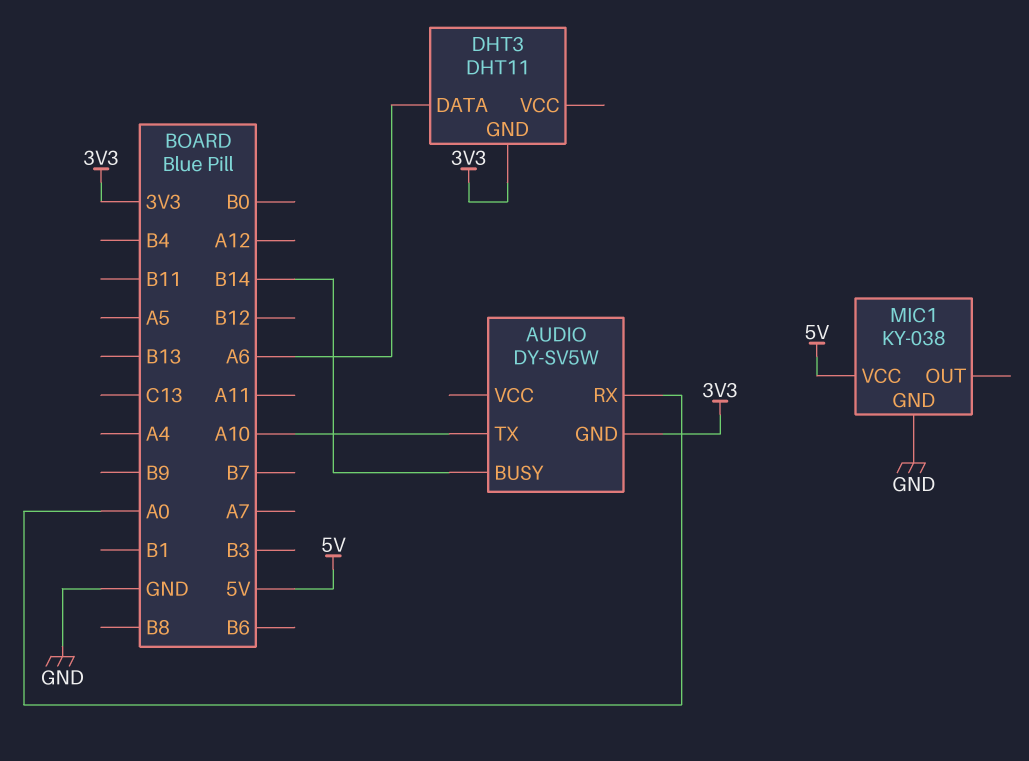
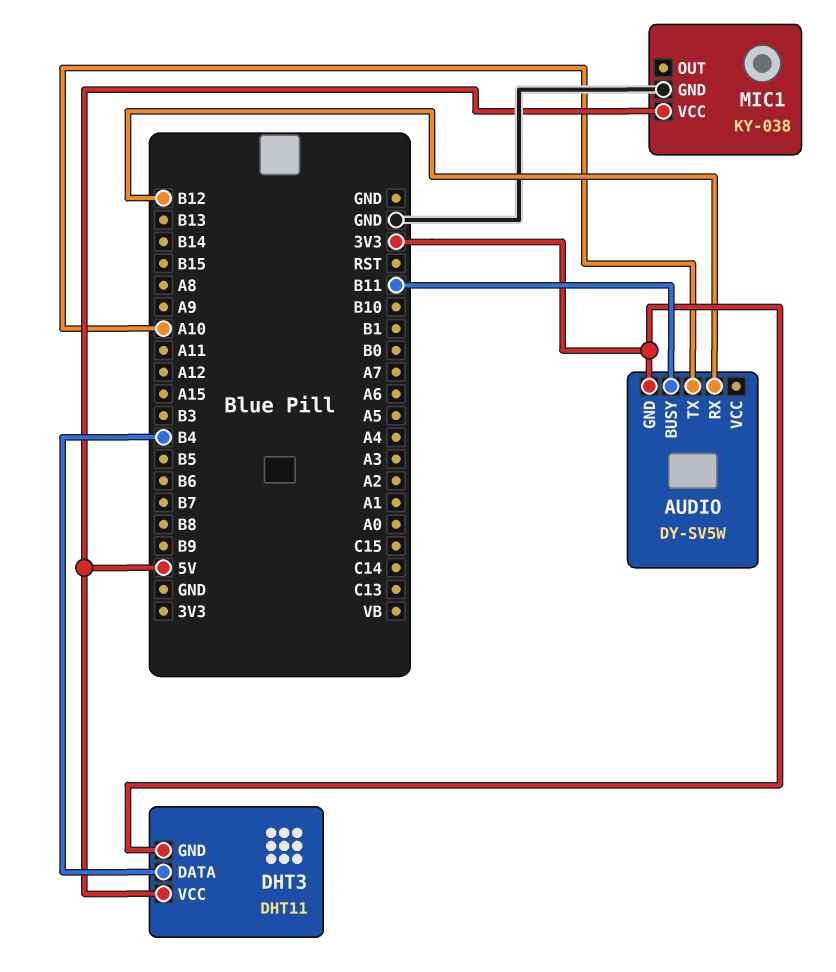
AUDIO pin BUSY: B14 -> B11
AUDIO pin RX: A0 -> B12
DHT3 pin DATA: A6 -> B4
DHT3 pin VCC: none -> 5V

